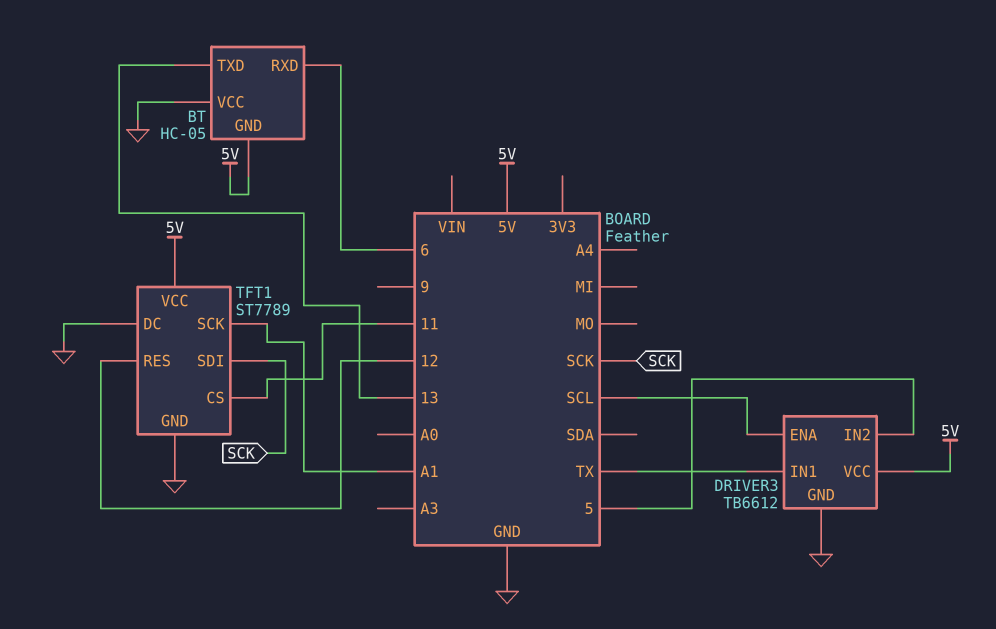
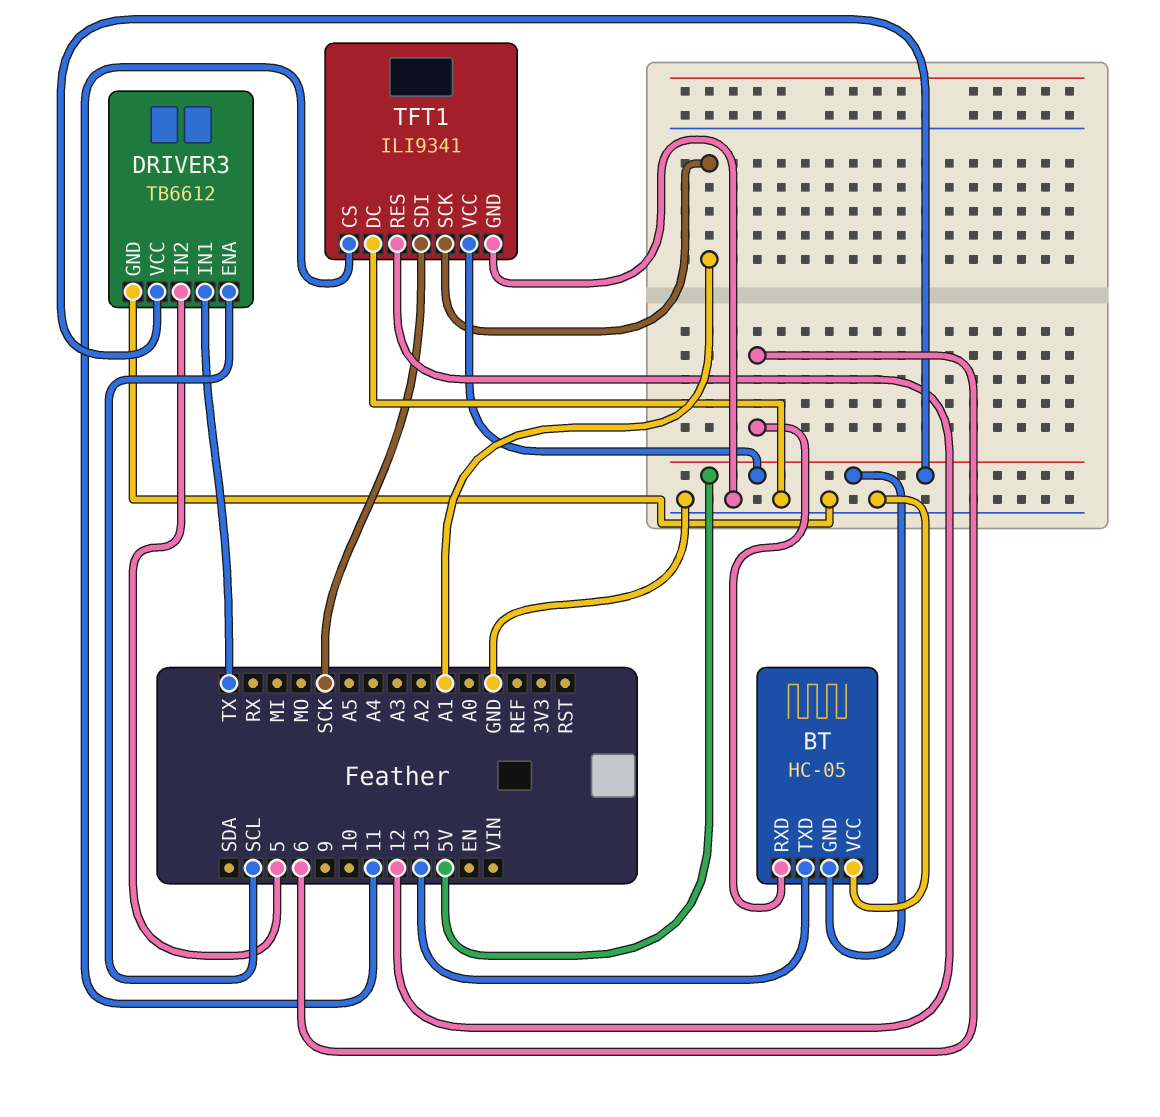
TFT1: ST7789 -> ILI9341

